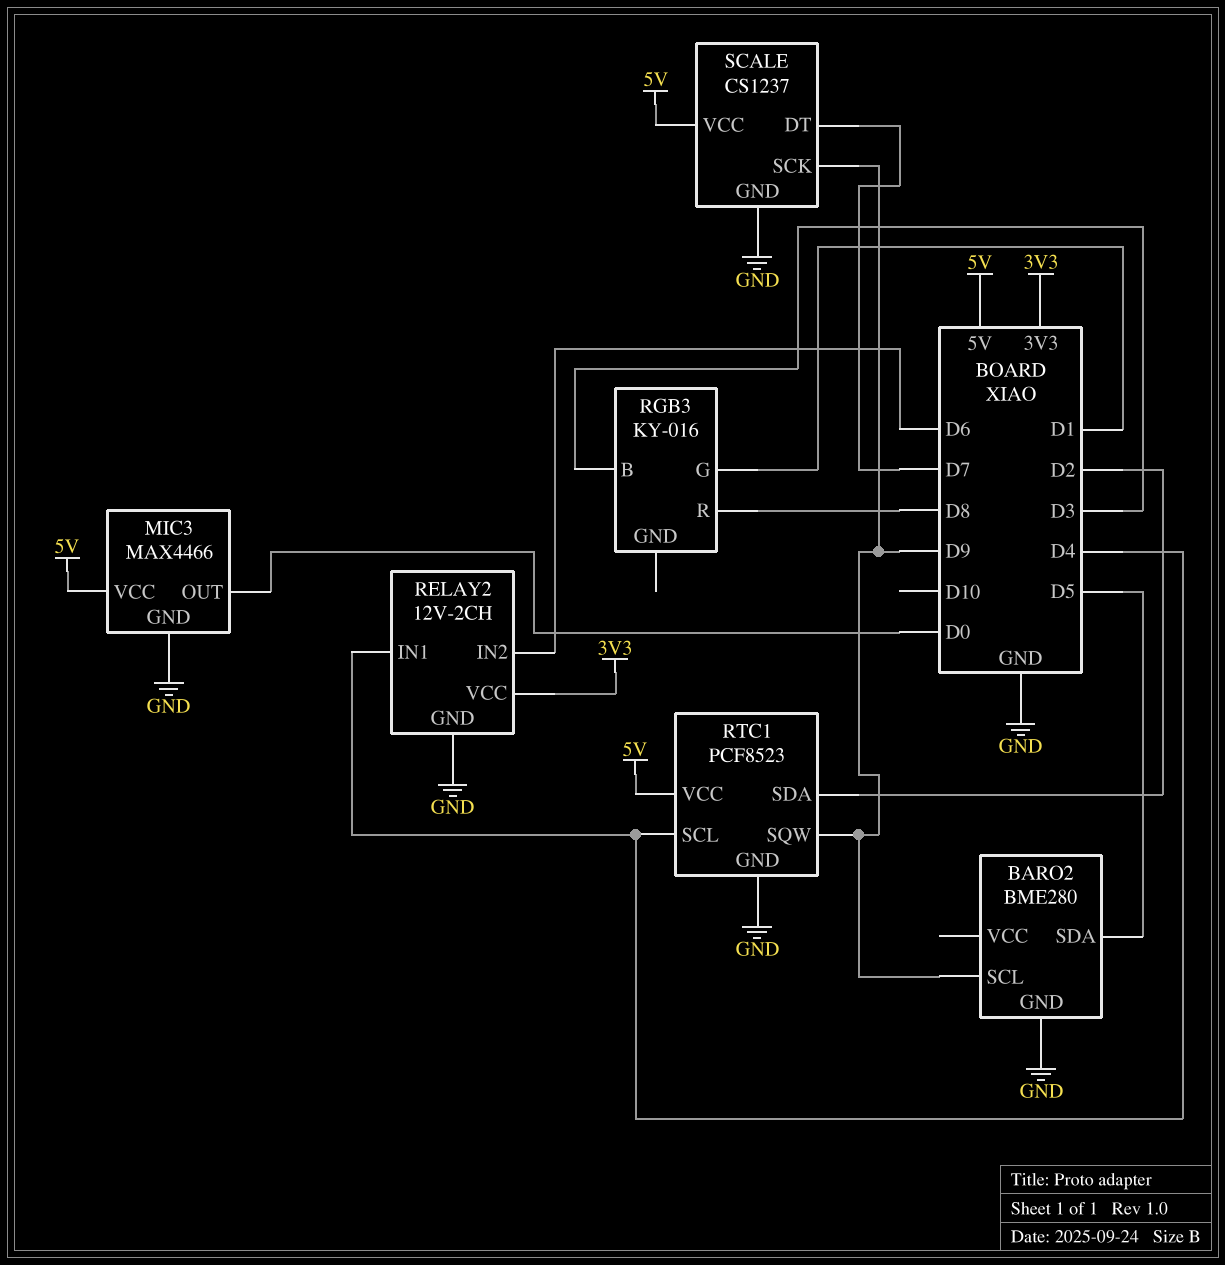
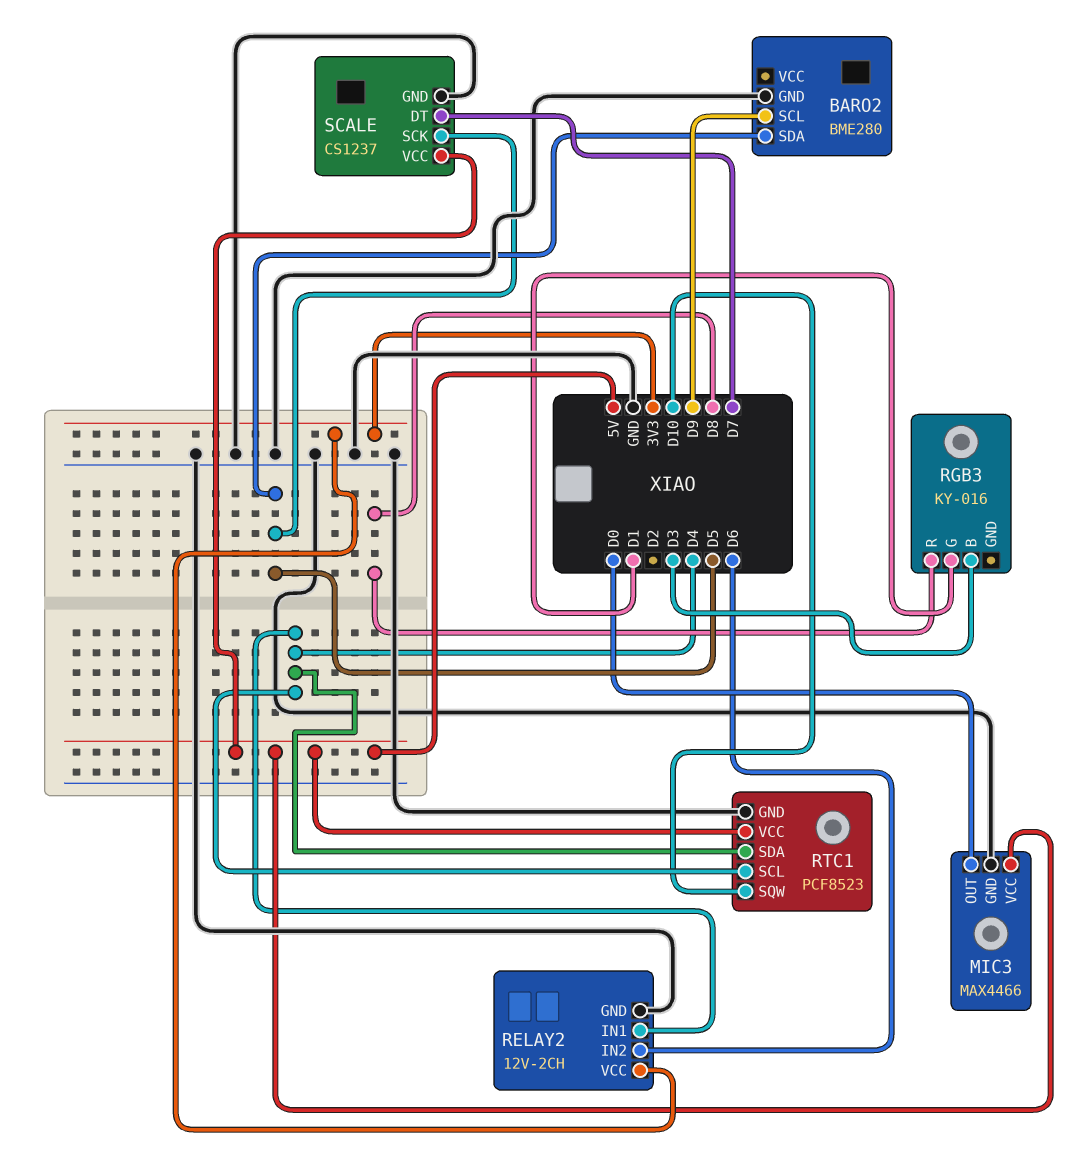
RTC1 pin SDA: D2 -> D4
RTC1 pin SQW: D9 -> D10
SCALE pin SCK: D9 -> D5

